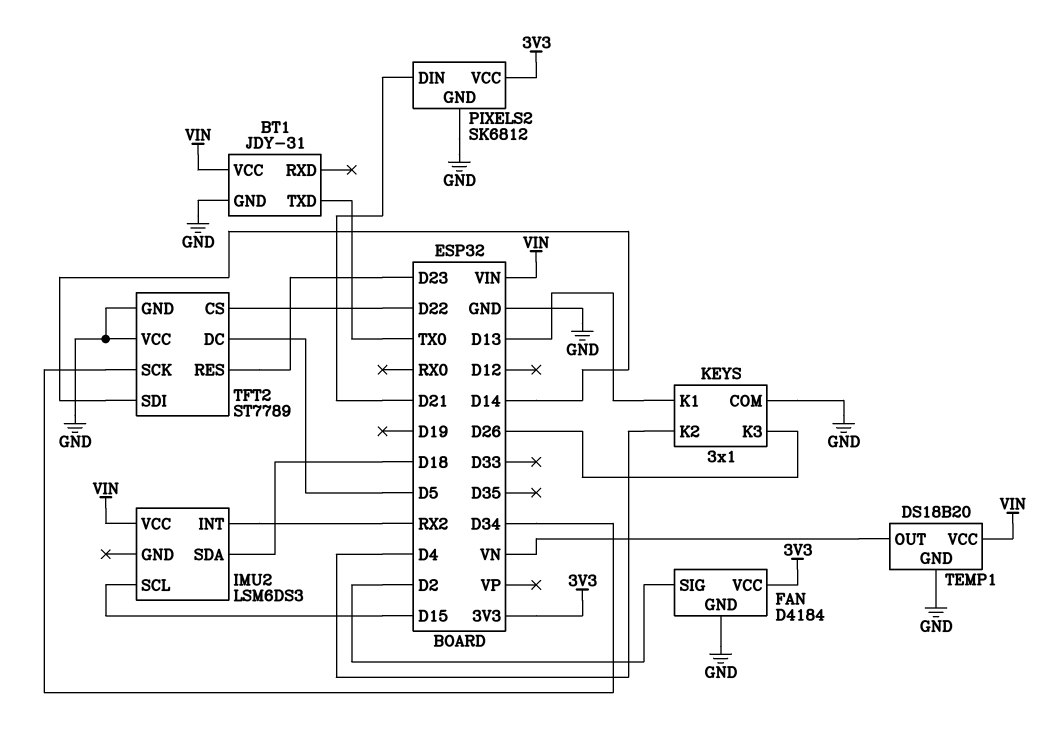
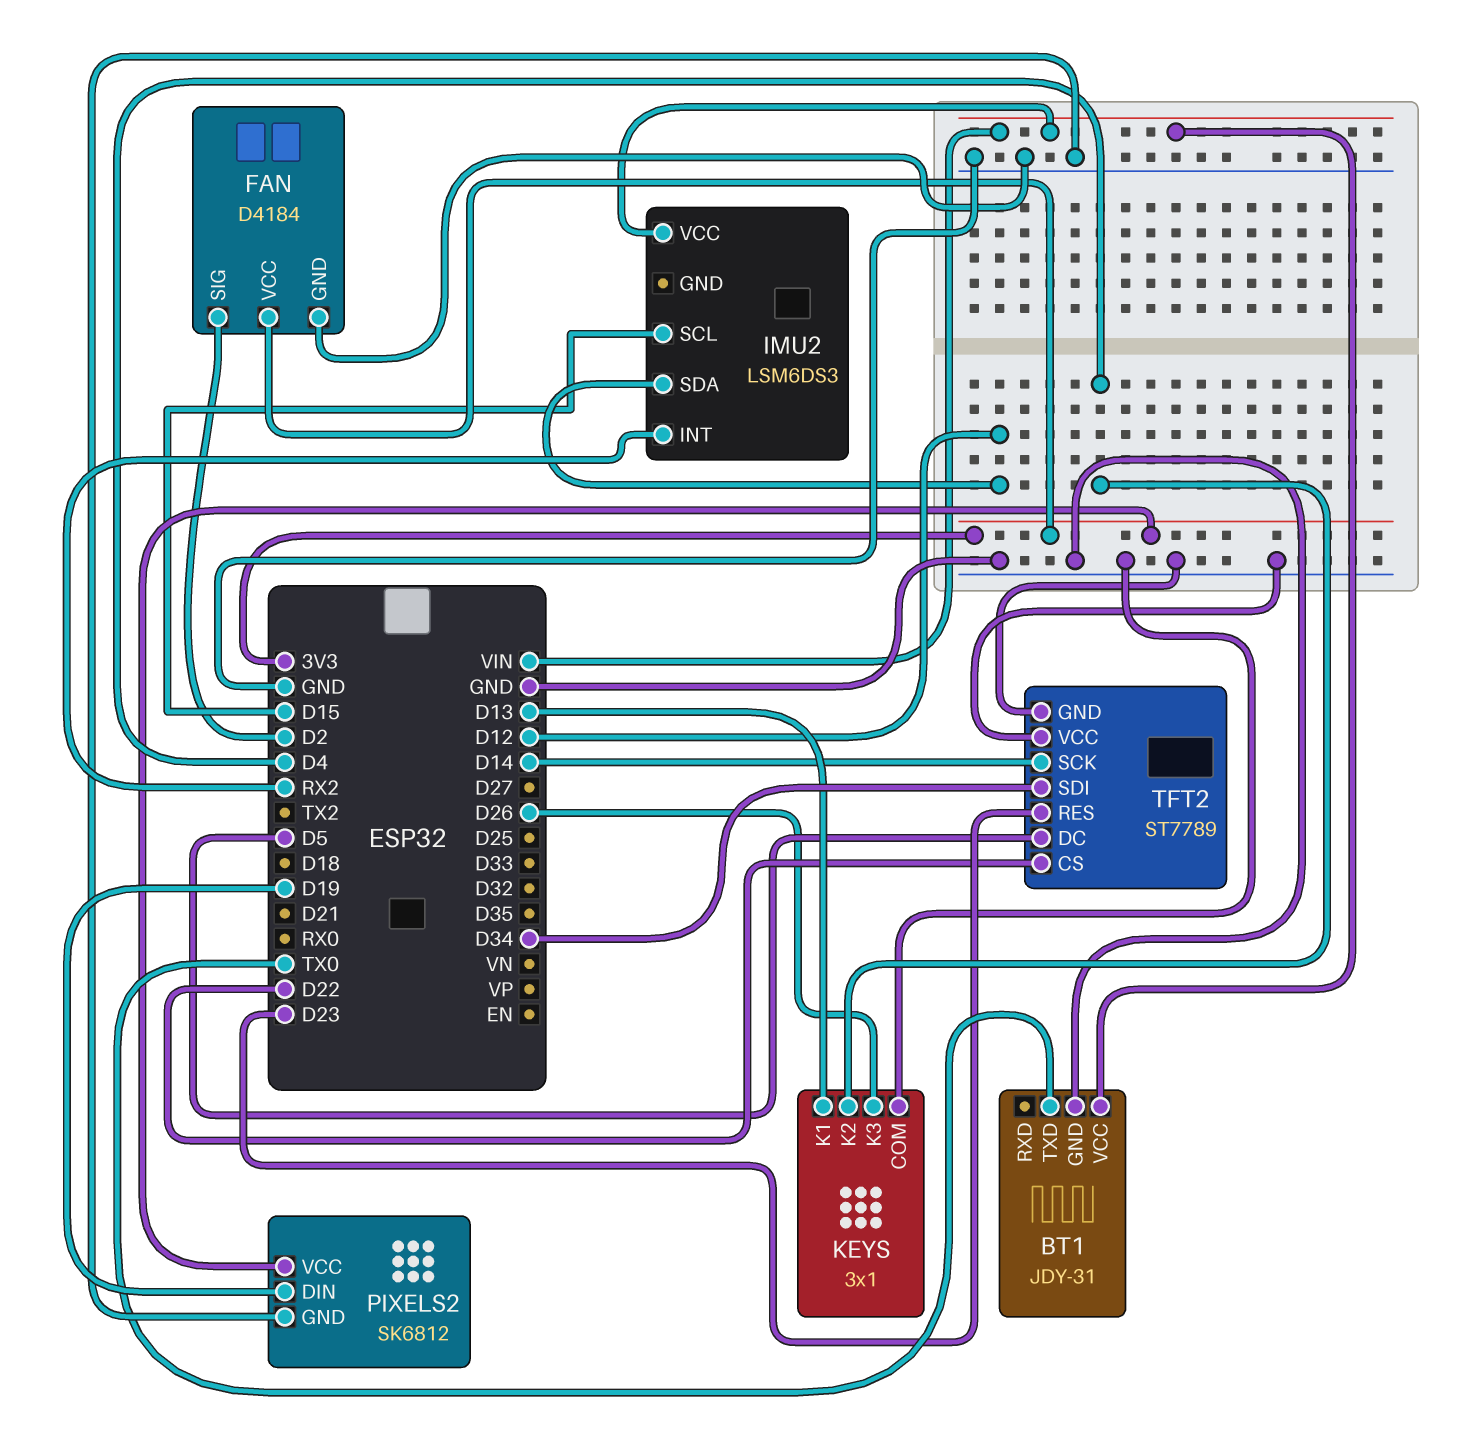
IMU2 pin SDA: D18 -> D12
PIXELS2 pin DIN: D21 -> D19
TEMP1: DS18B20 -> none
TEMP1 pin GND: GND -> none
TEMP1 pin OUT: VN -> none
TEMP1 pin VCC: VIN -> none
TFT2 pin SCK: D34 -> D14
TFT2 pin SDI: D14 -> D34

